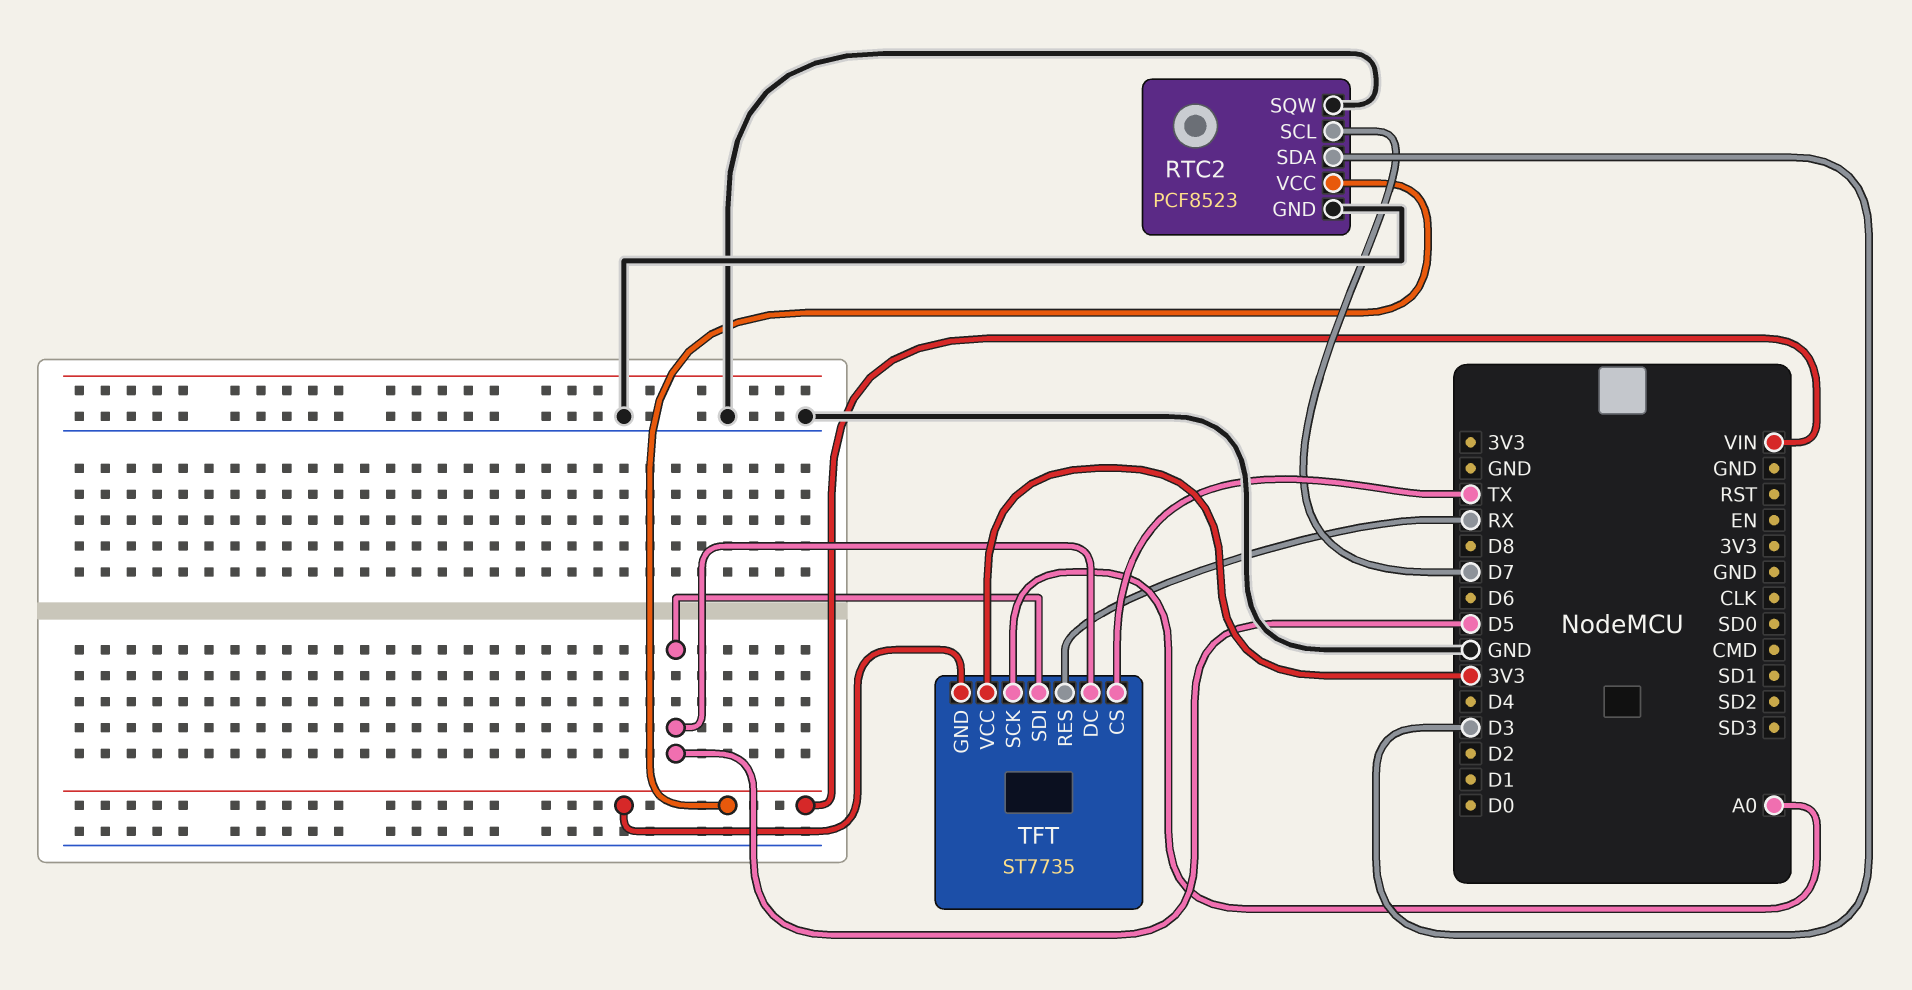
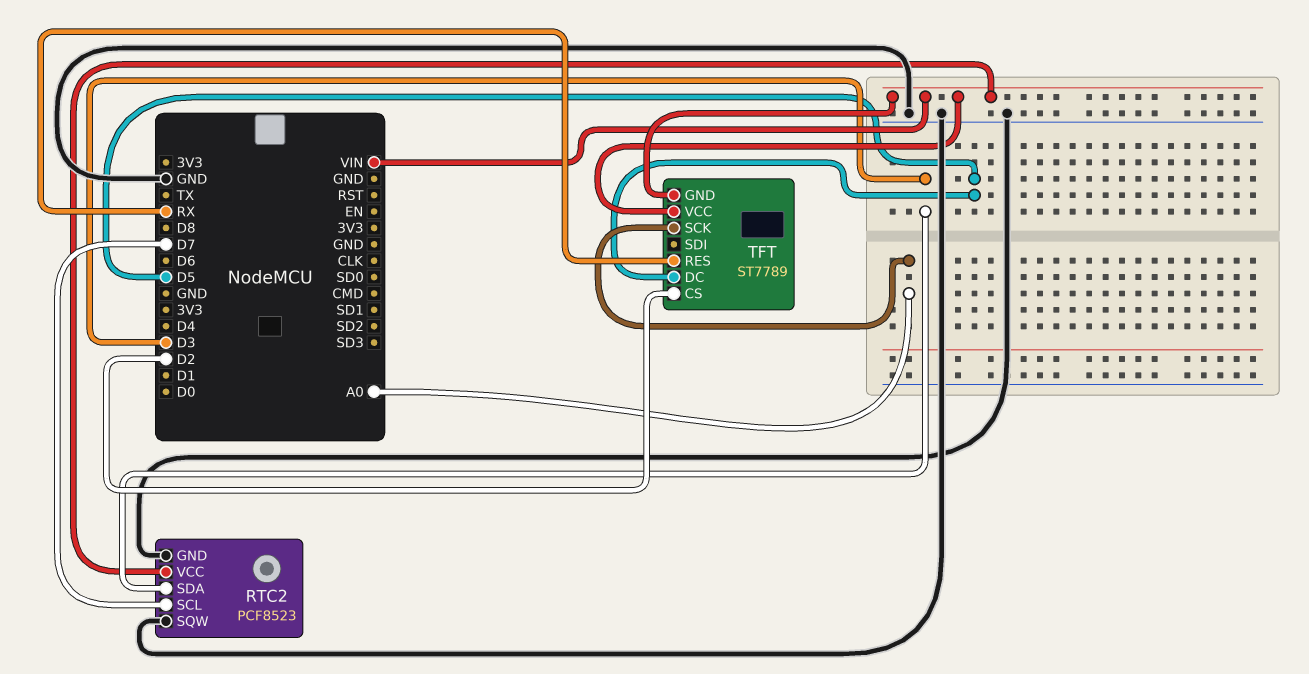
TFT: ST7735 -> ST7789
TFT pin CS: TX -> D2
TFT pin SDI: D5 -> none
TFT pin VCC: 3V3 -> VIN

